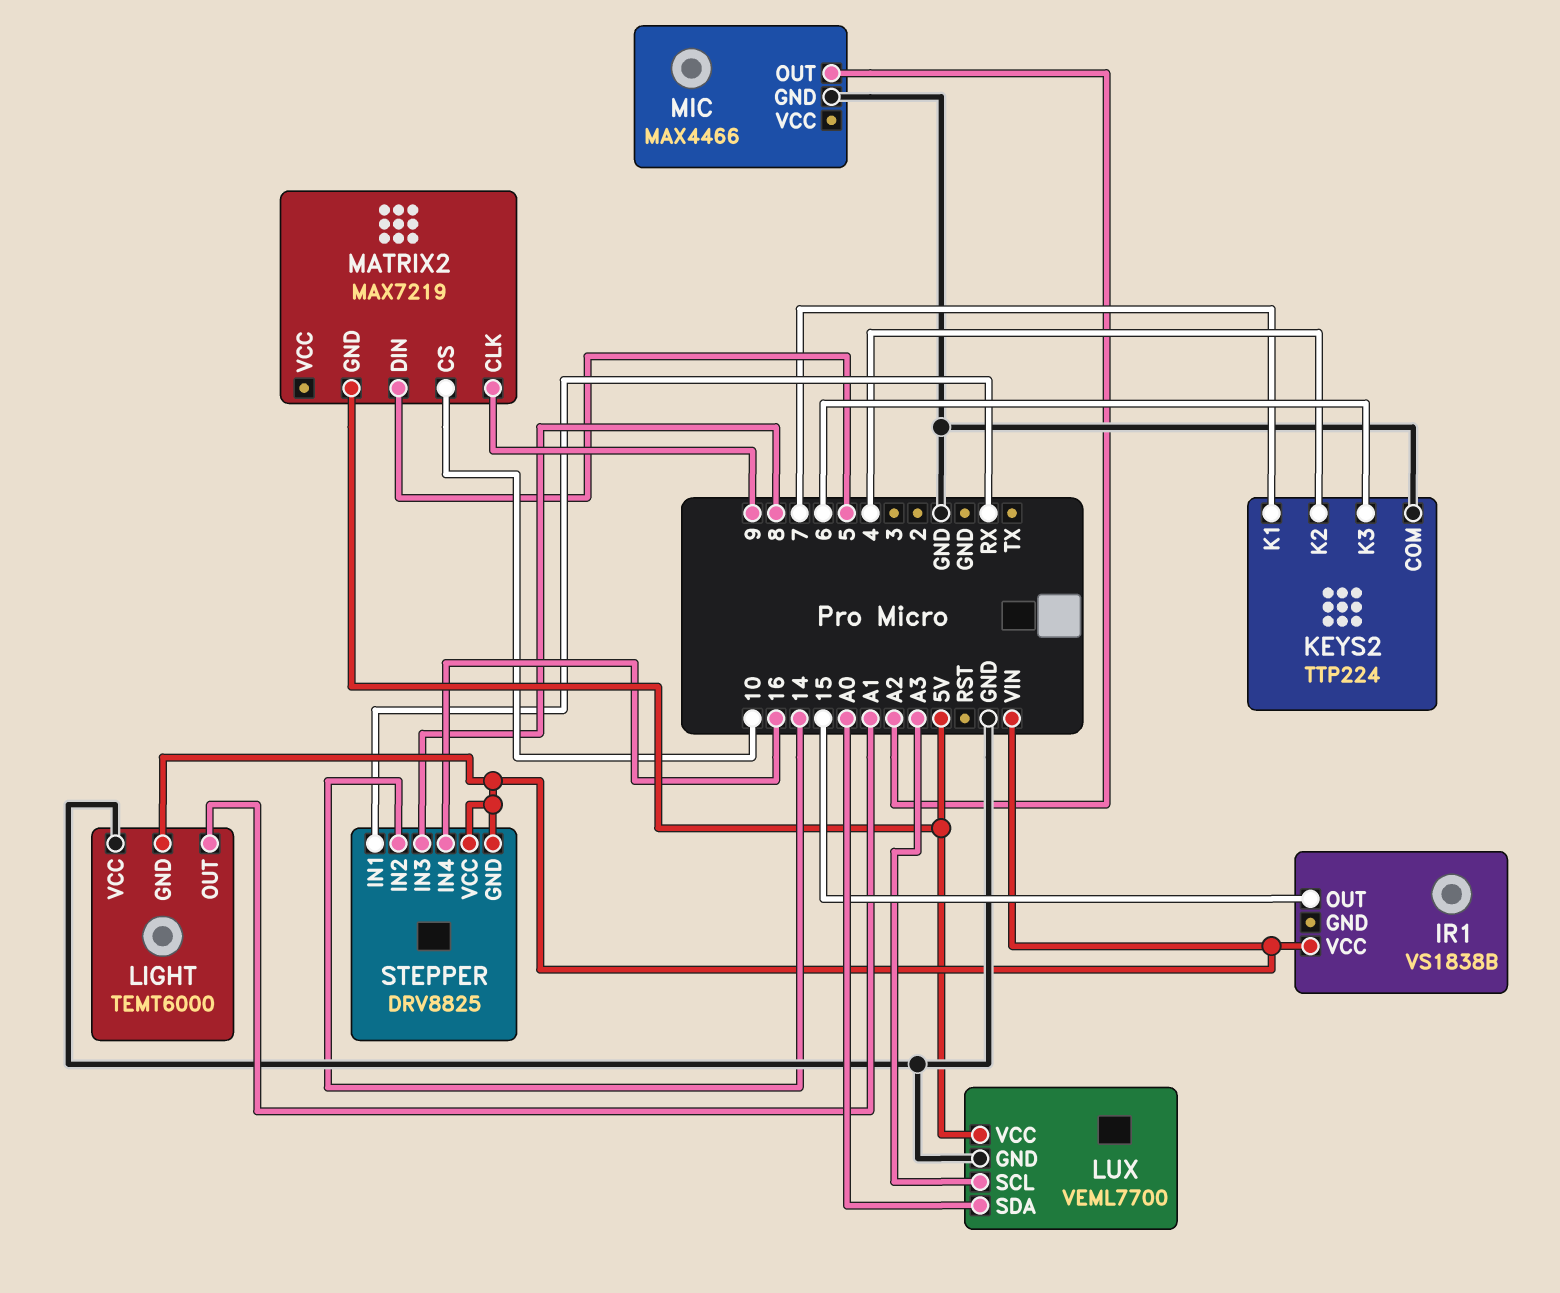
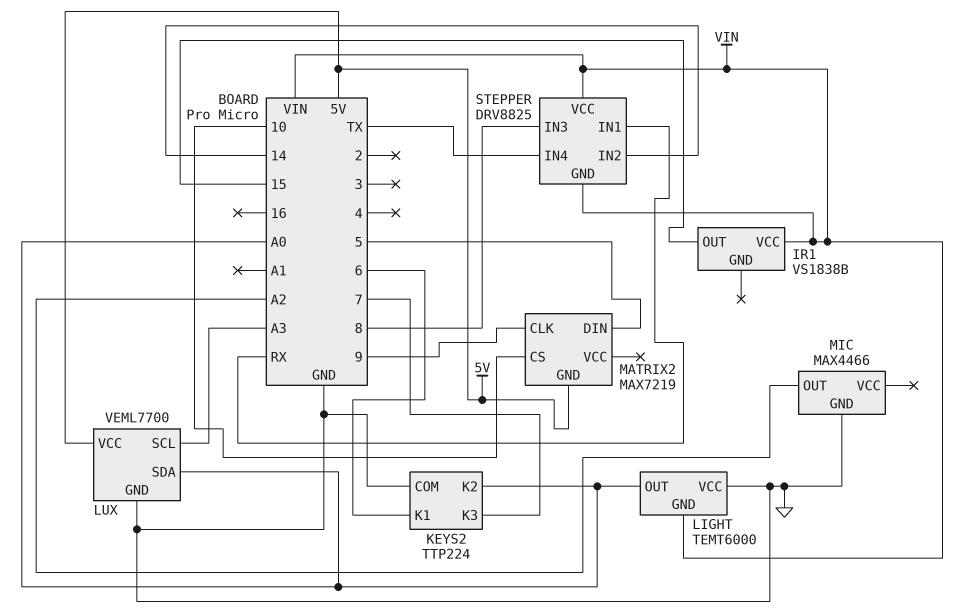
KEYS2 pin K1: 7 -> 6
KEYS2 pin K2: 4 -> A0
KEYS2 pin K3: 6 -> 7
LIGHT pin OUT: A1 -> A0
STEPPER pin IN4: 16 -> TX

